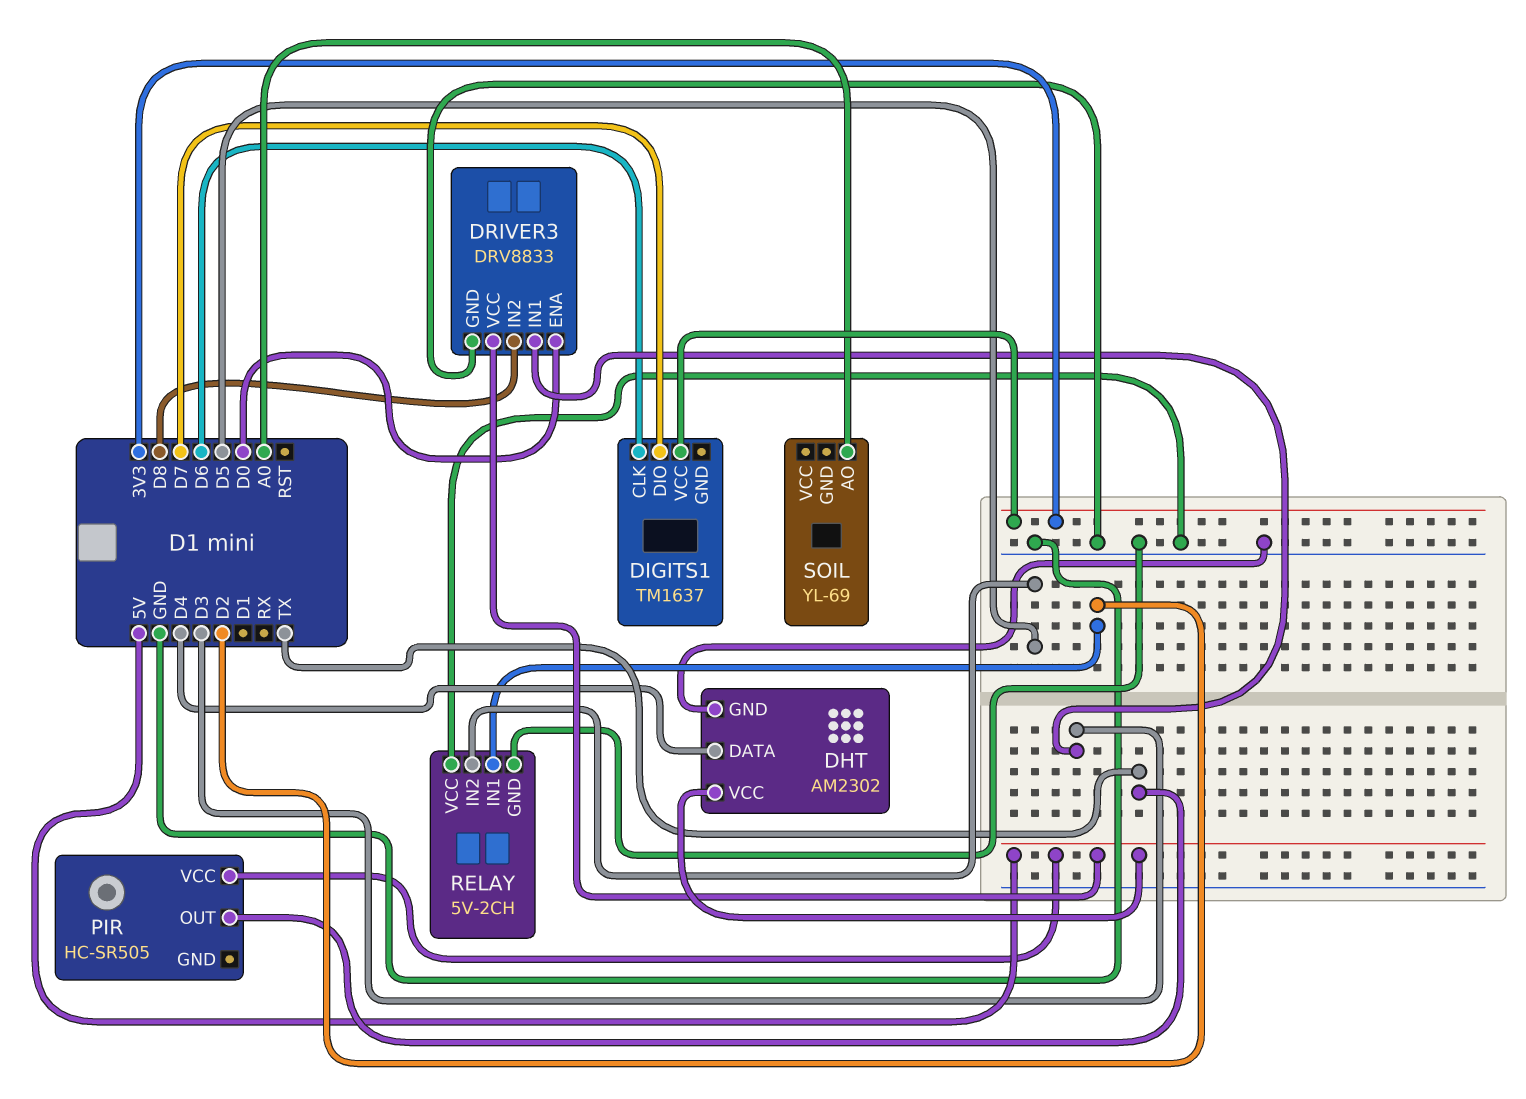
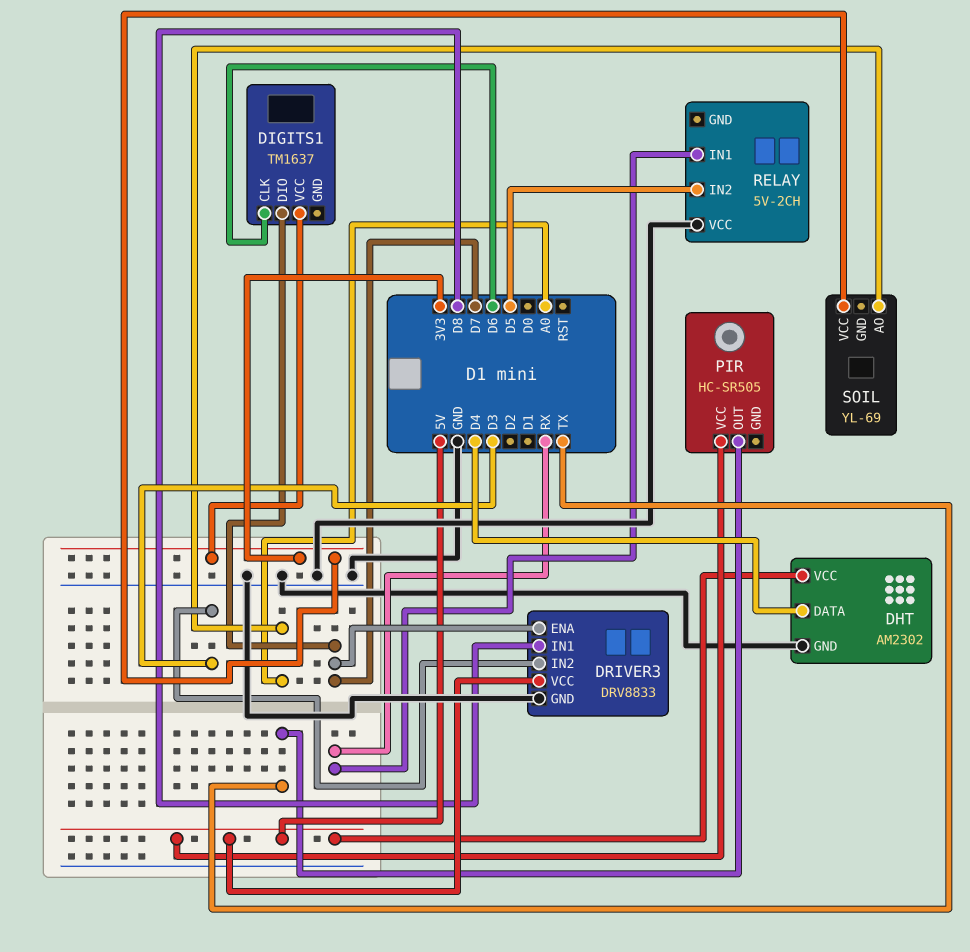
DRIVER3 pin ENA: D0 -> D7
DRIVER3 pin IN1: D3 -> D8
DRIVER3 pin IN2: D8 -> D3
RELAY pin GND: GND -> none
RELAY pin IN1: D2 -> RX
SOIL pin VCC: none -> 3V3

